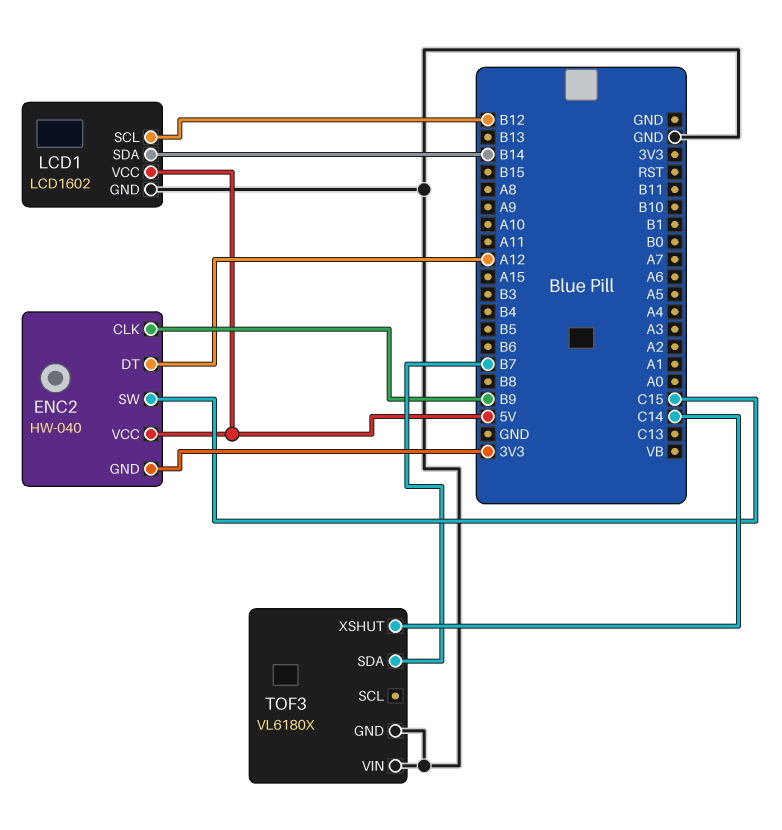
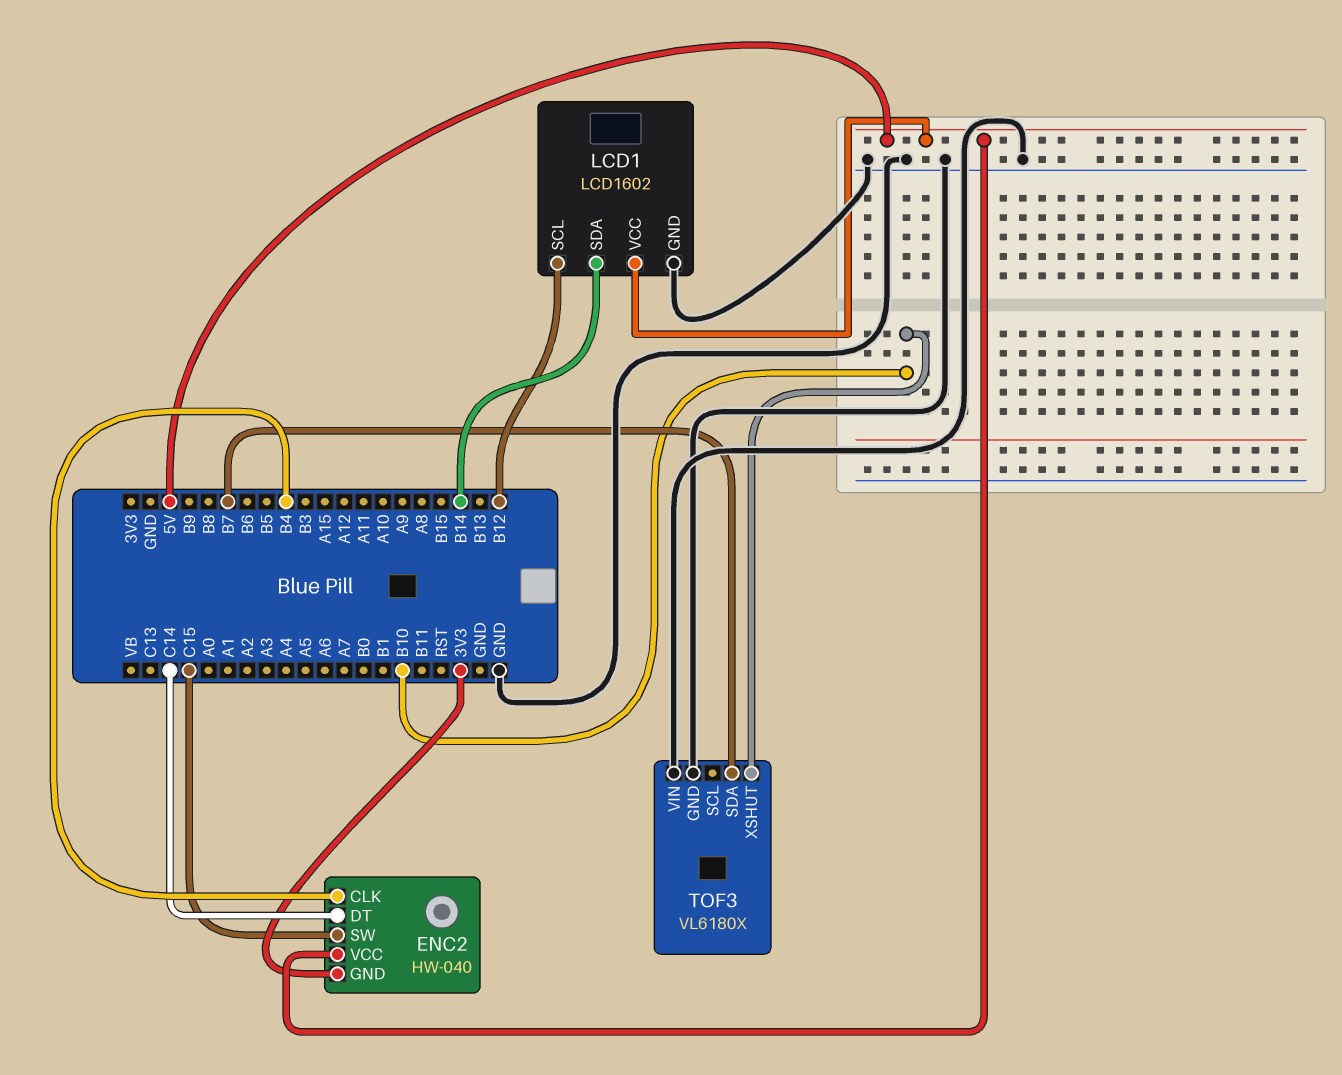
ENC2 pin CLK: B9 -> B4
ENC2 pin DT: A12 -> C14
TOF3 pin XSHUT: C14 -> B10

